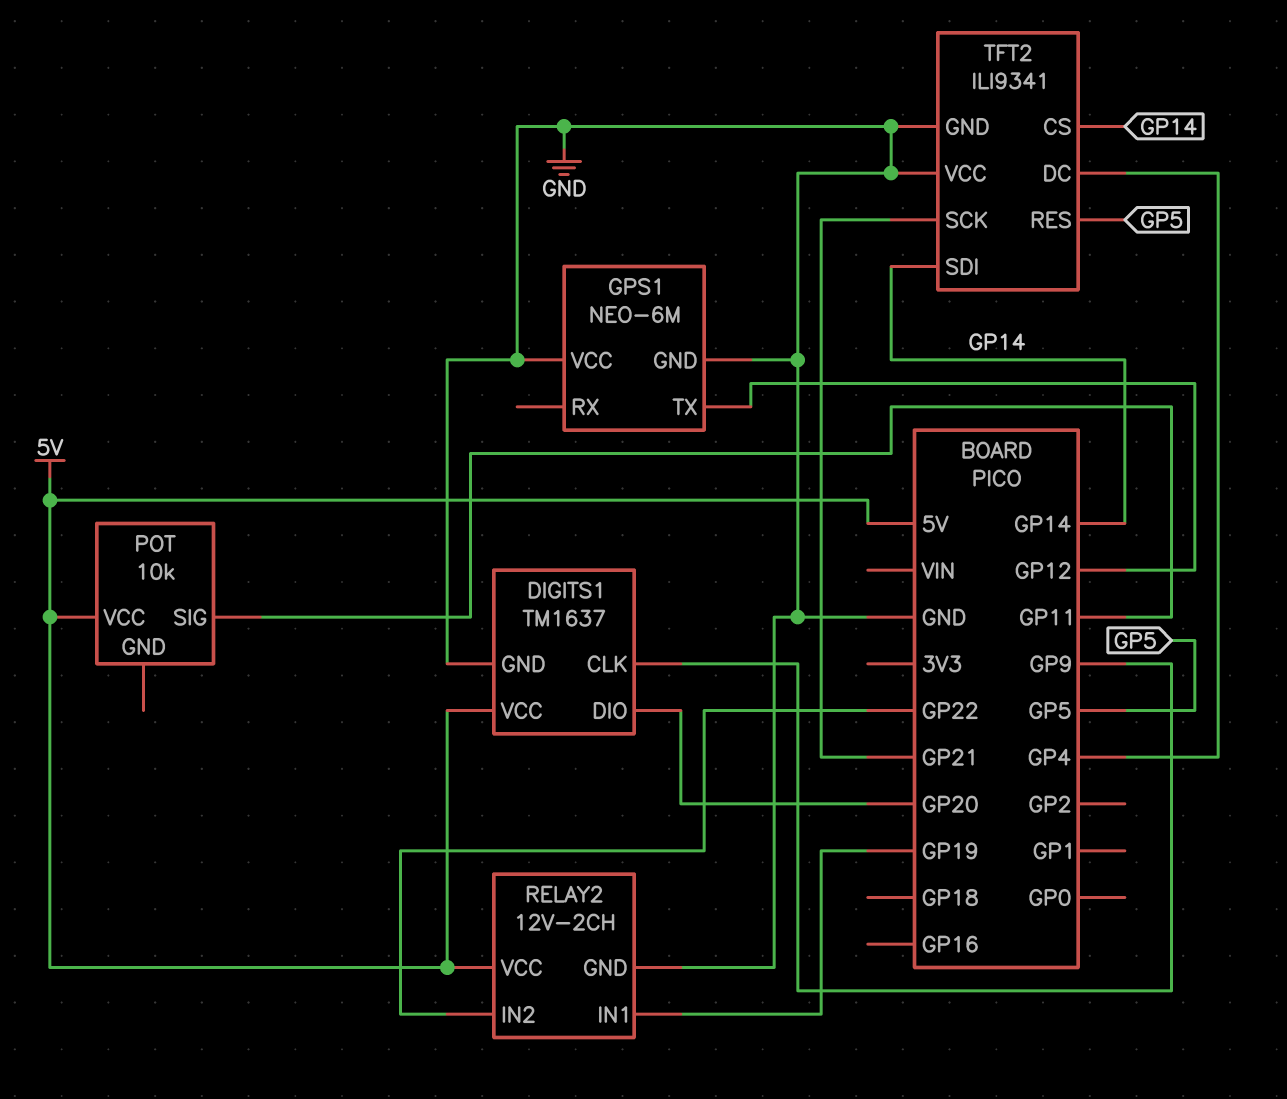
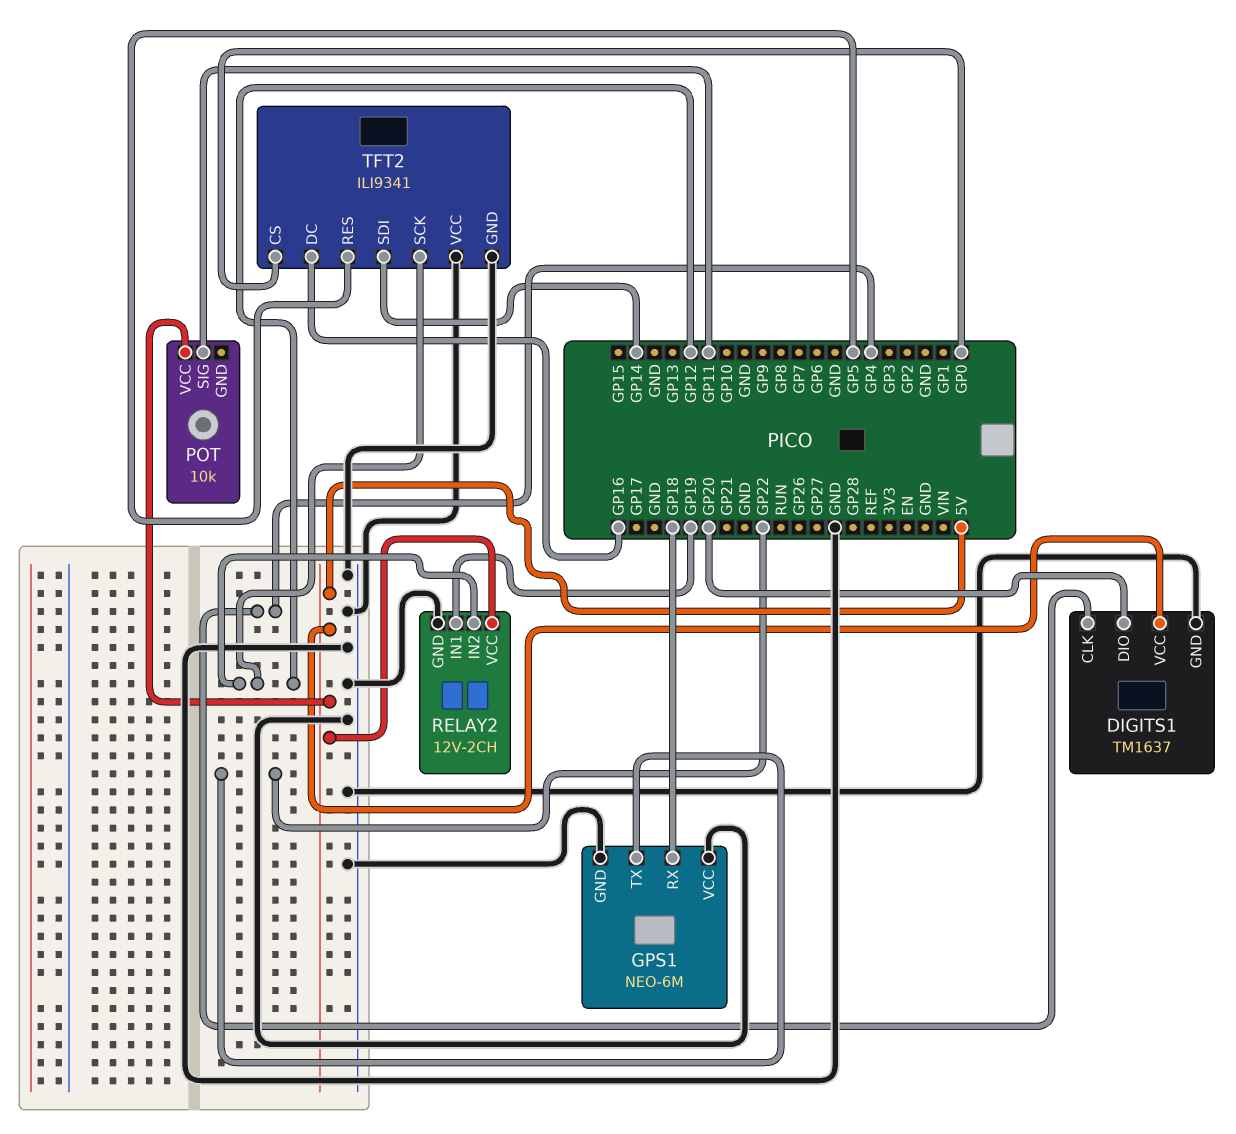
DIGITS1 pin CLK: GP9 -> GP4
GPS1 pin RX: none -> GP18
GPS1 pin TX: GP12 -> GP22
RELAY2 pin IN2: GP22 -> GP12
TFT2 pin CS: GP14 -> GP0
TFT2 pin DC: GP4 -> GP16
TFT2 pin SCK: GP21 -> GP12

